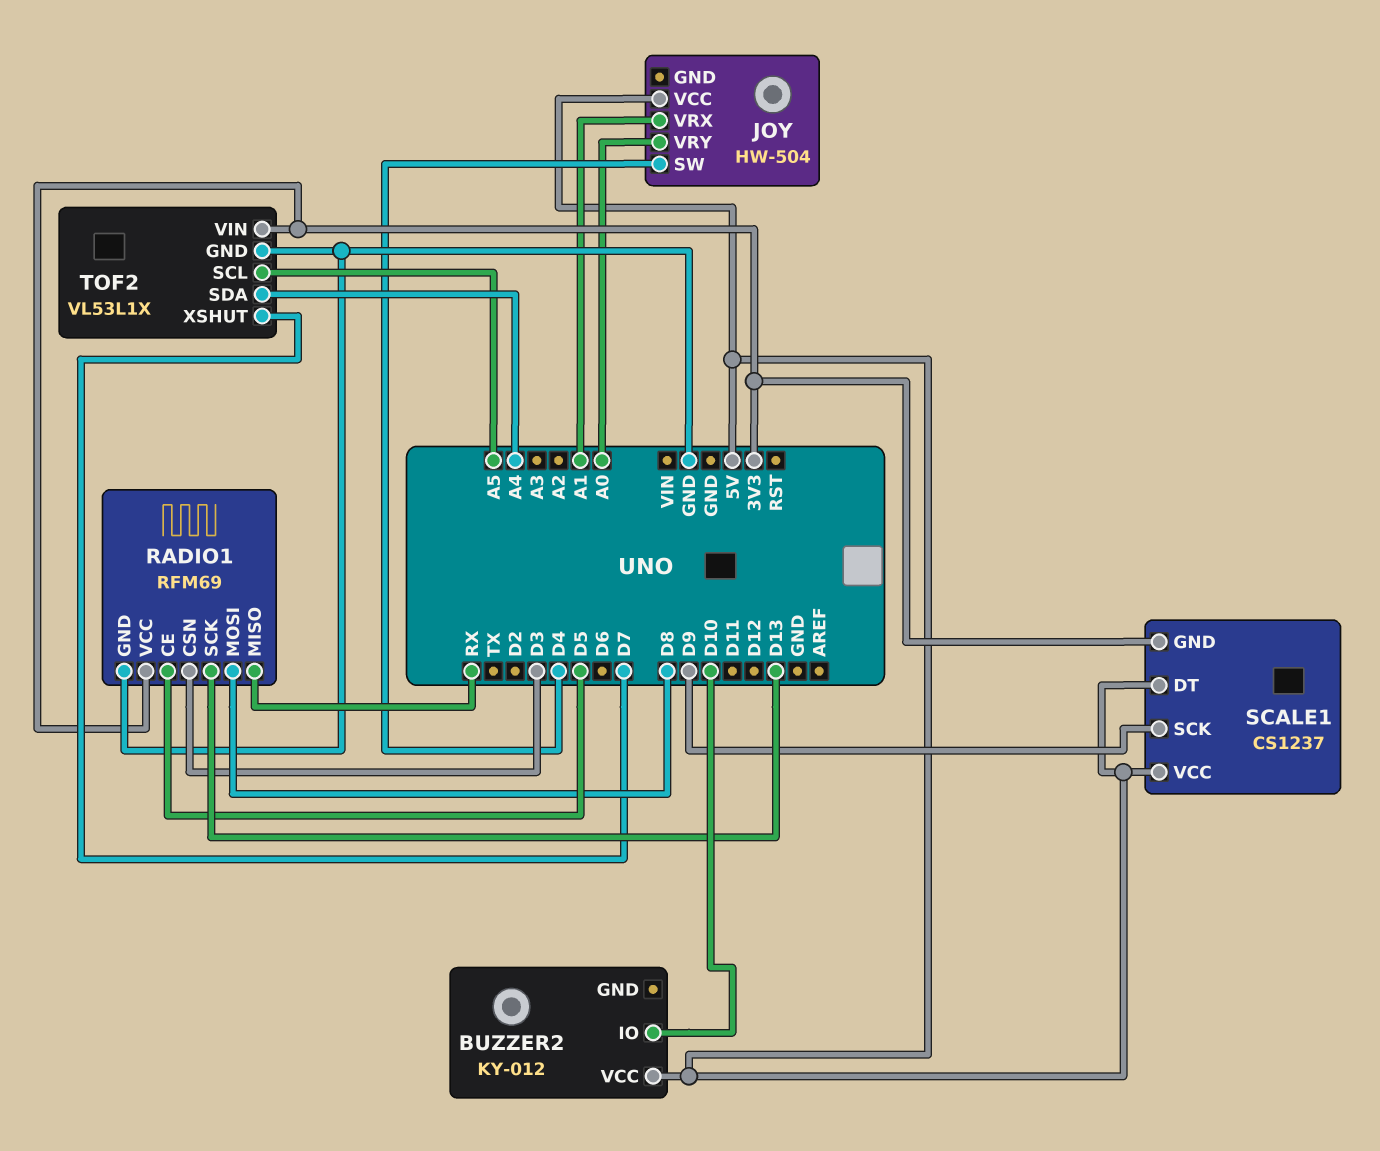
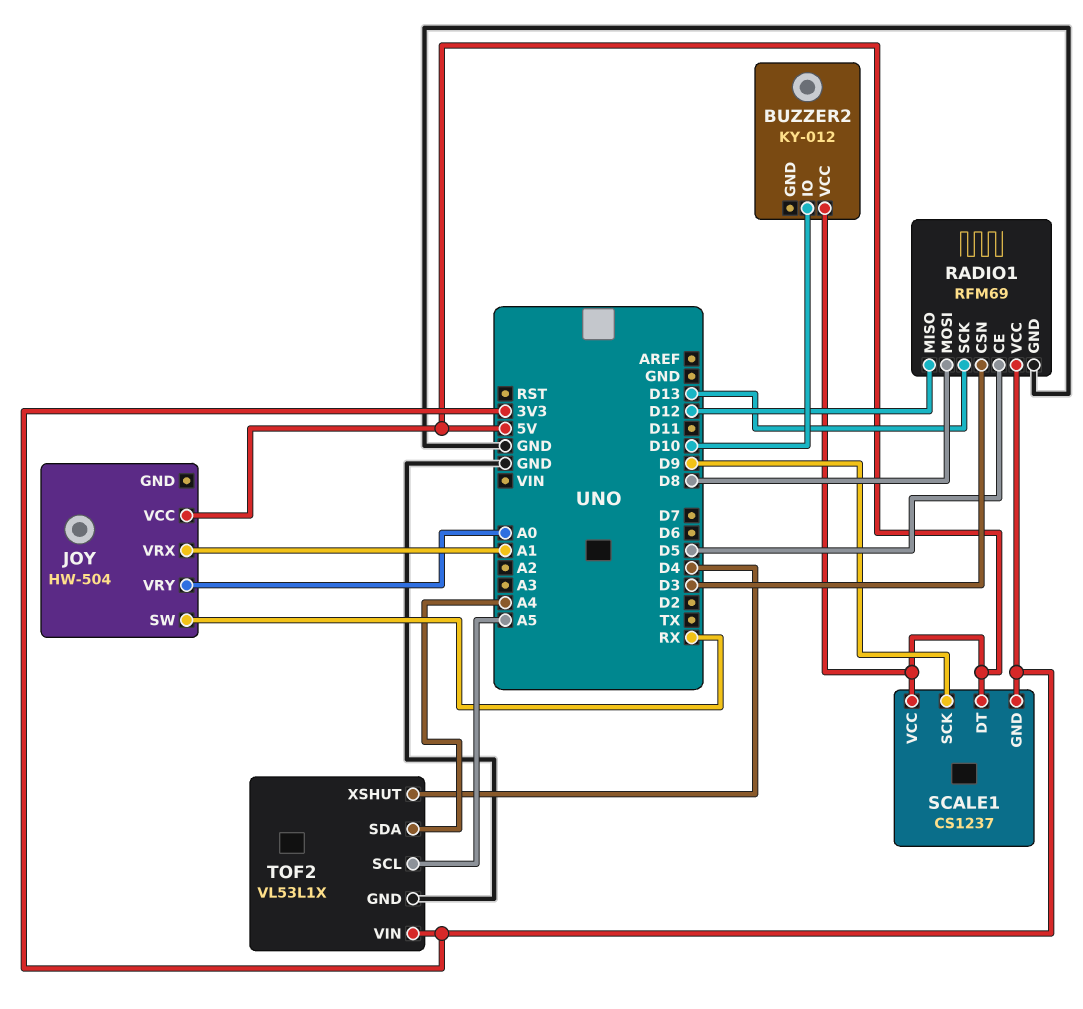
JOY pin SW: D4 -> RX
RADIO1 pin MISO: RX -> D12
TOF2 pin XSHUT: D7 -> D4

